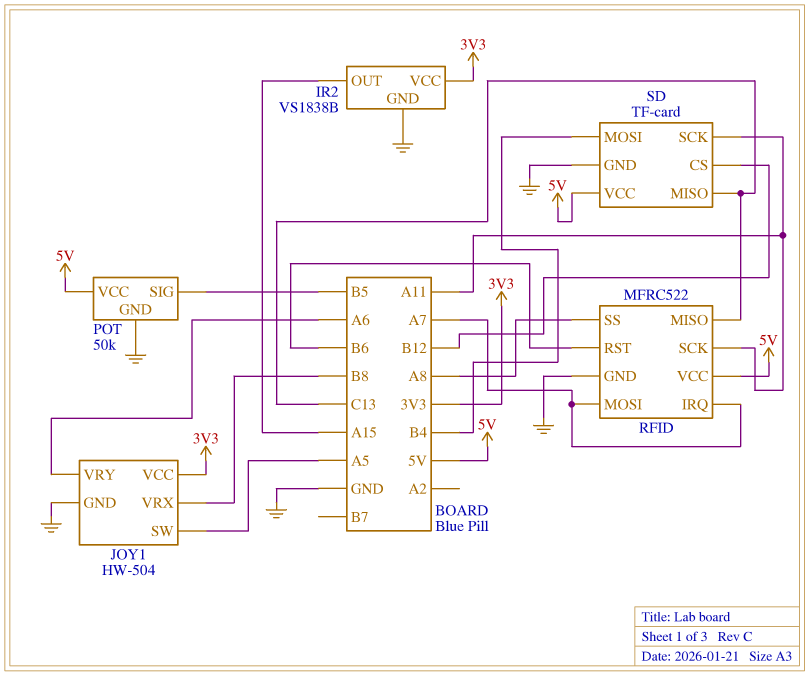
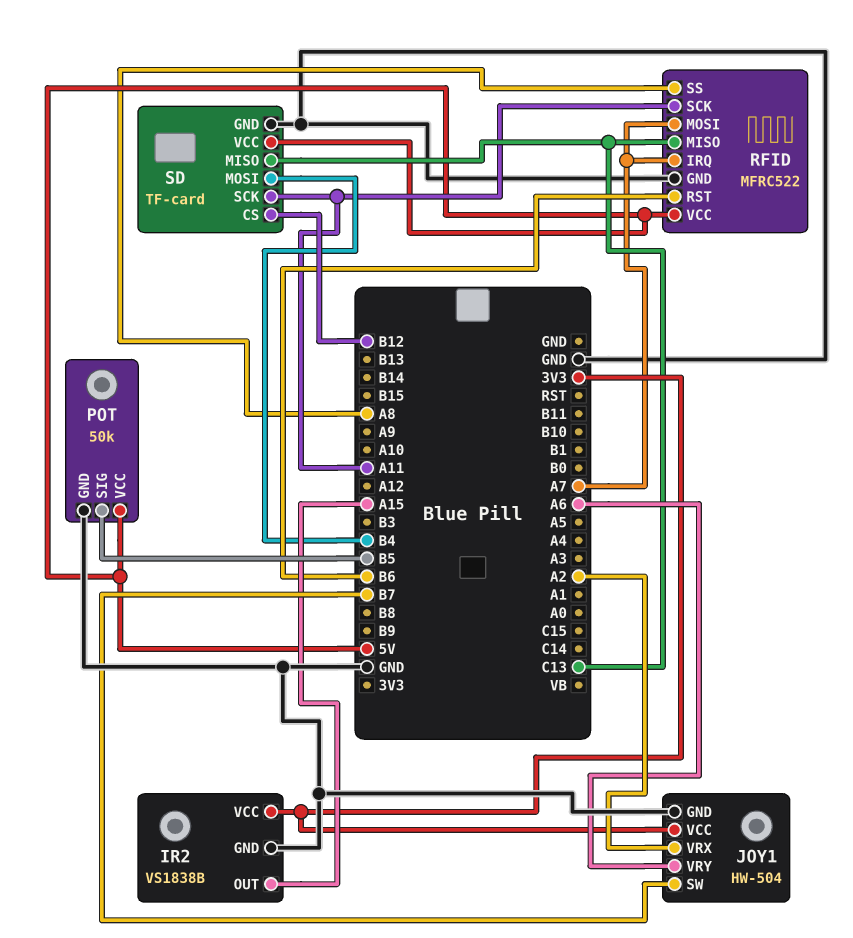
JOY1 pin SW: A5 -> B7
JOY1 pin VRX: B8 -> A2

